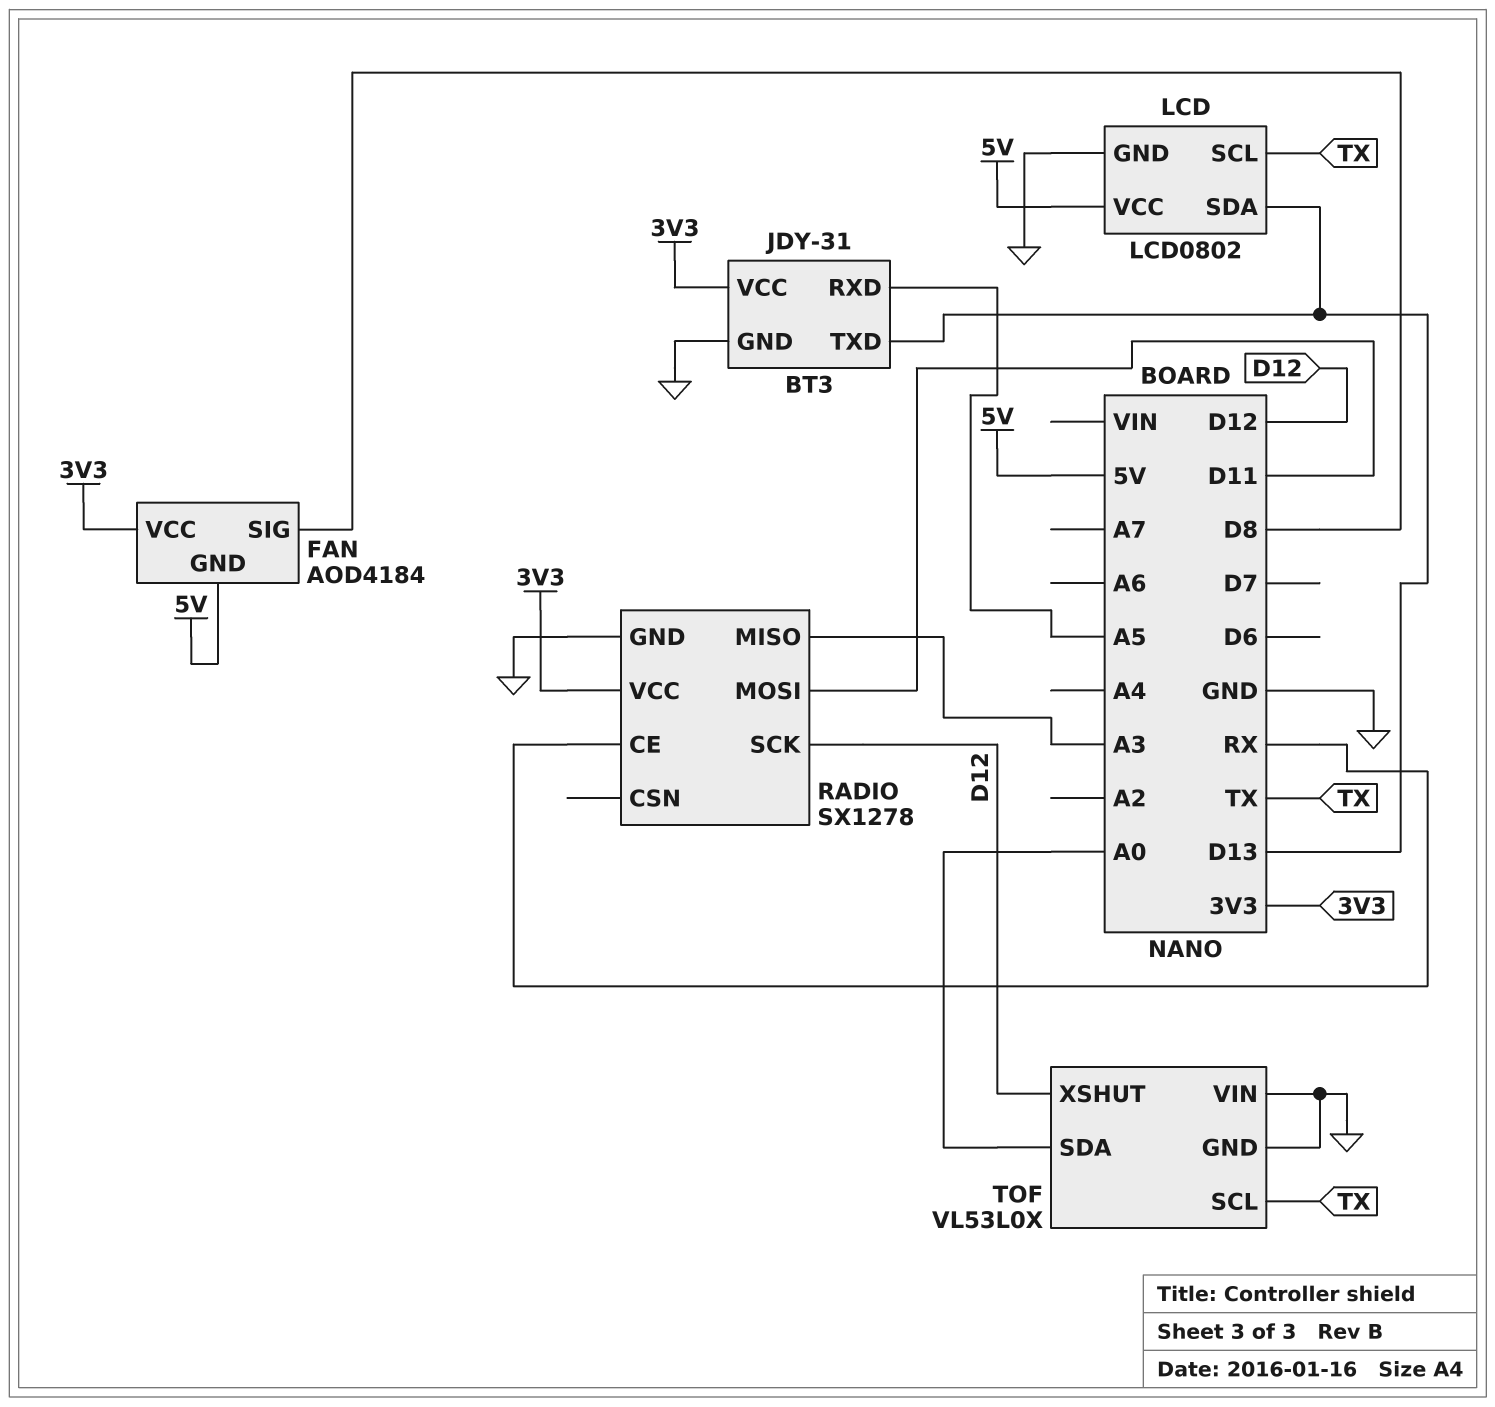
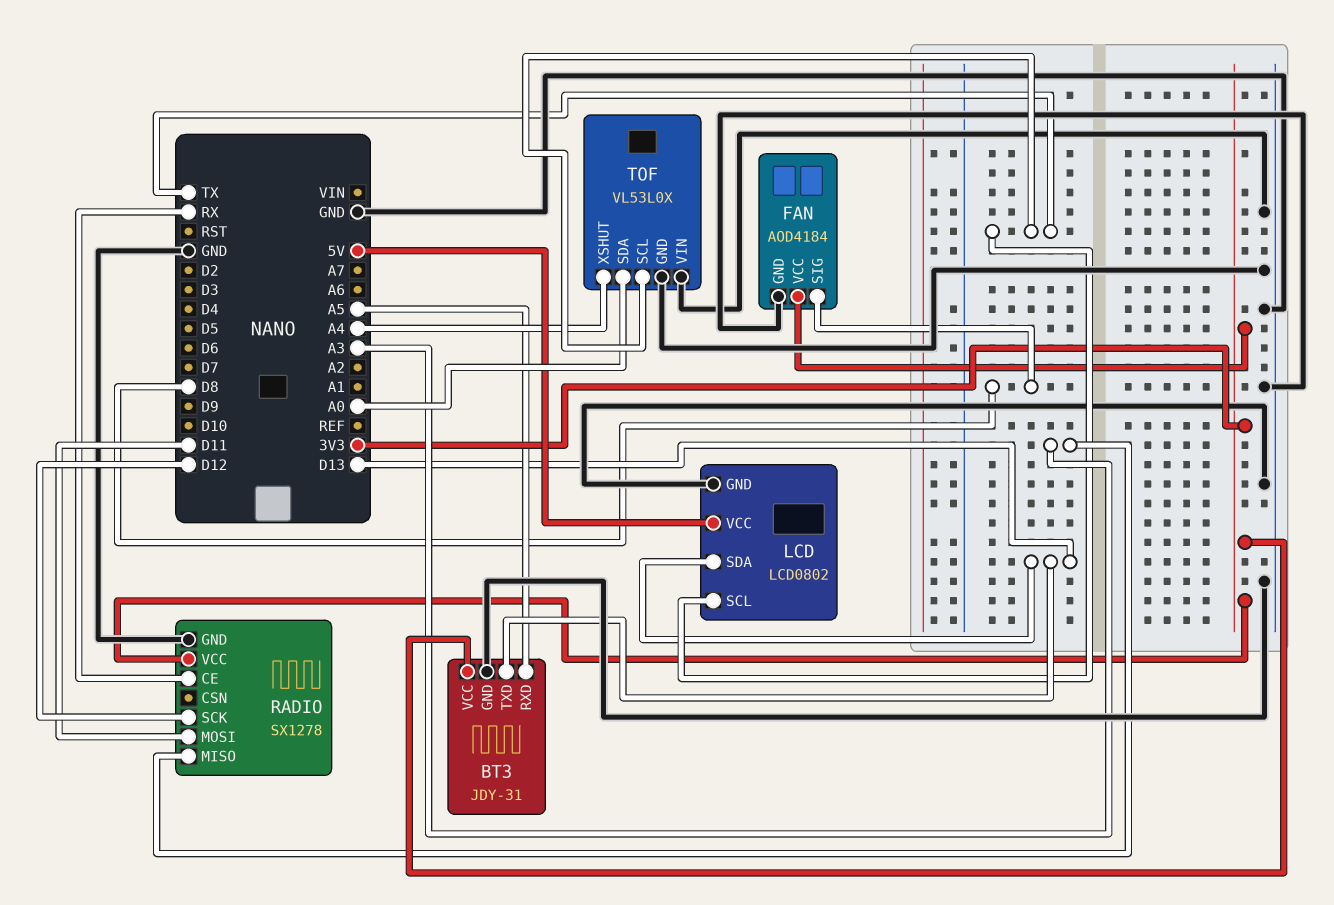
FAN pin GND: 5V -> GND
TOF pin XSHUT: D12 -> A4

